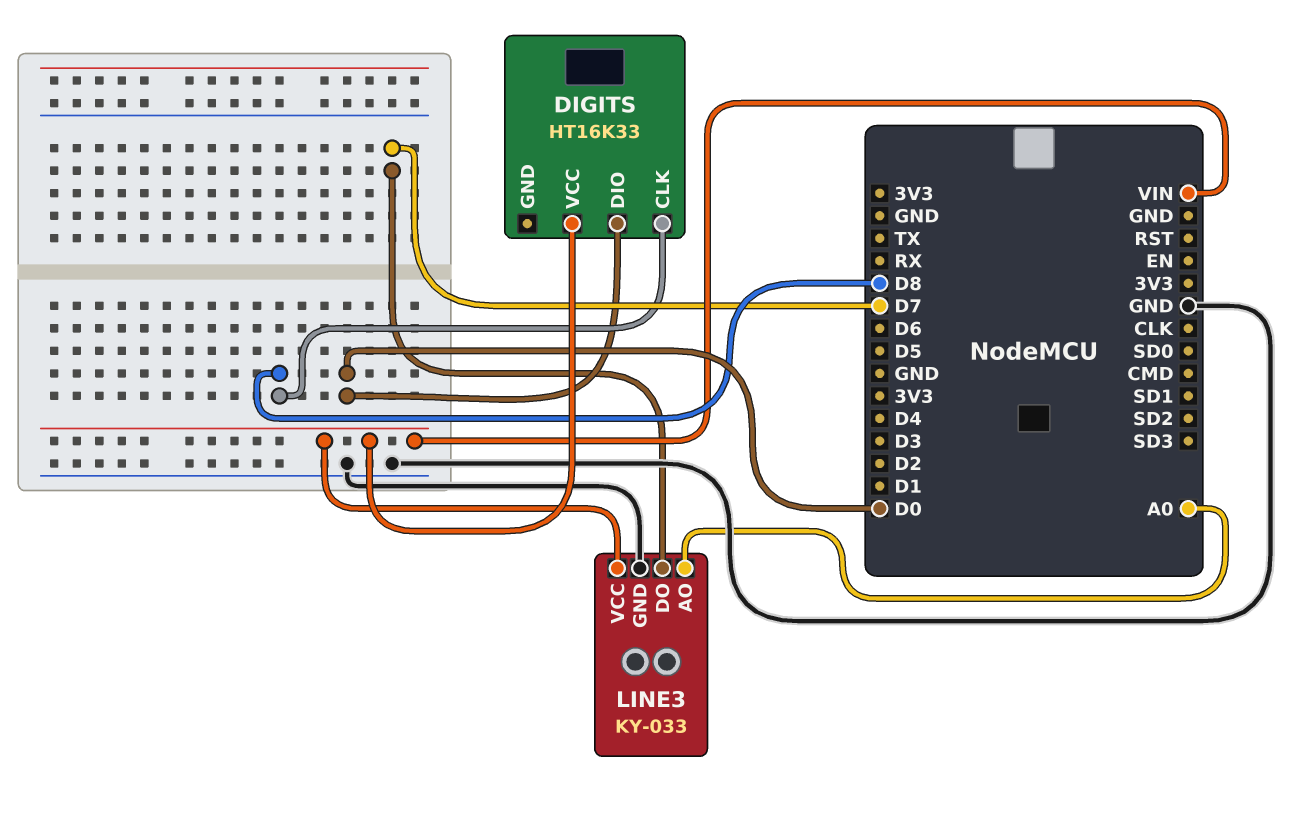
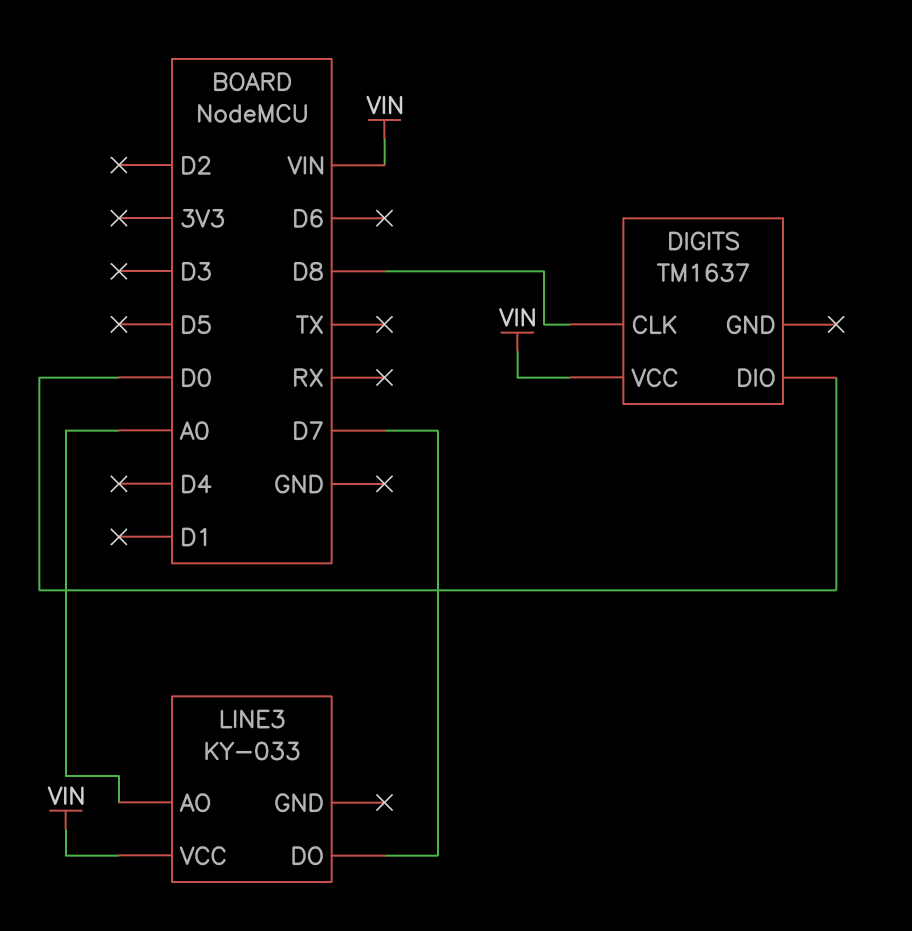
DIGITS: HT16K33 -> TM1637
LINE3 pin GND: GND -> none

